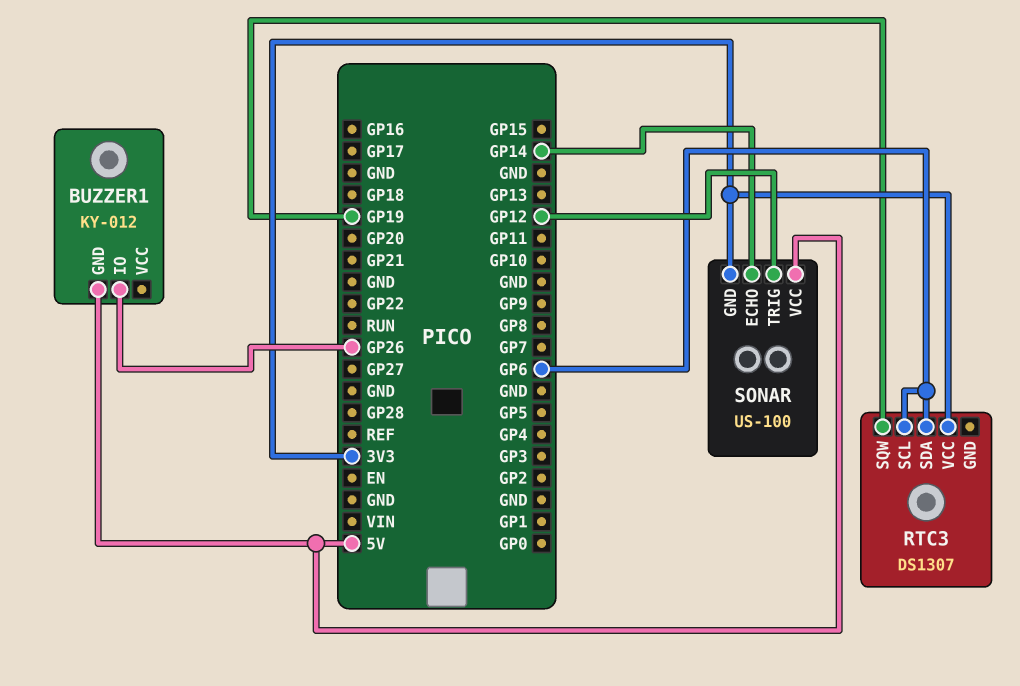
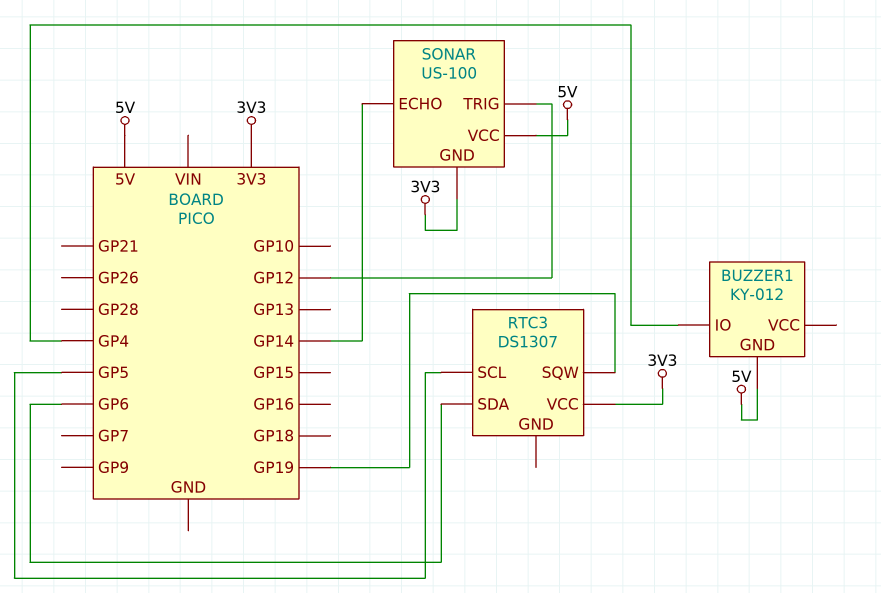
BUZZER1 pin IO: GP26 -> GP4
RTC3 pin SCL: GP6 -> GP5

